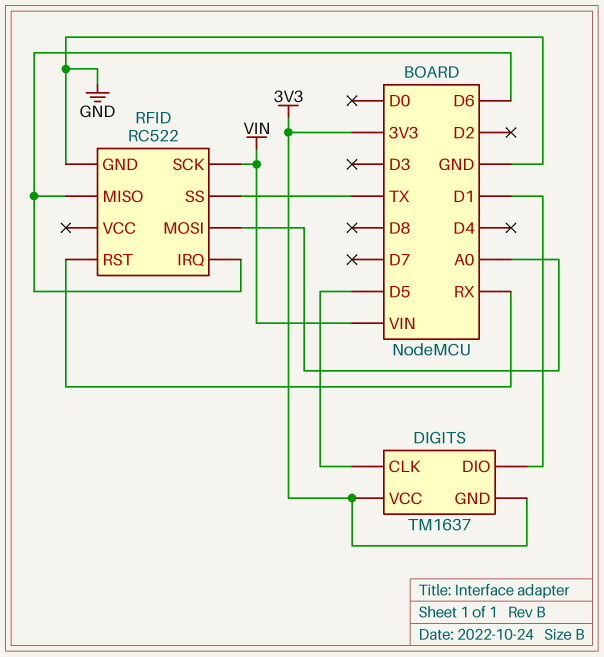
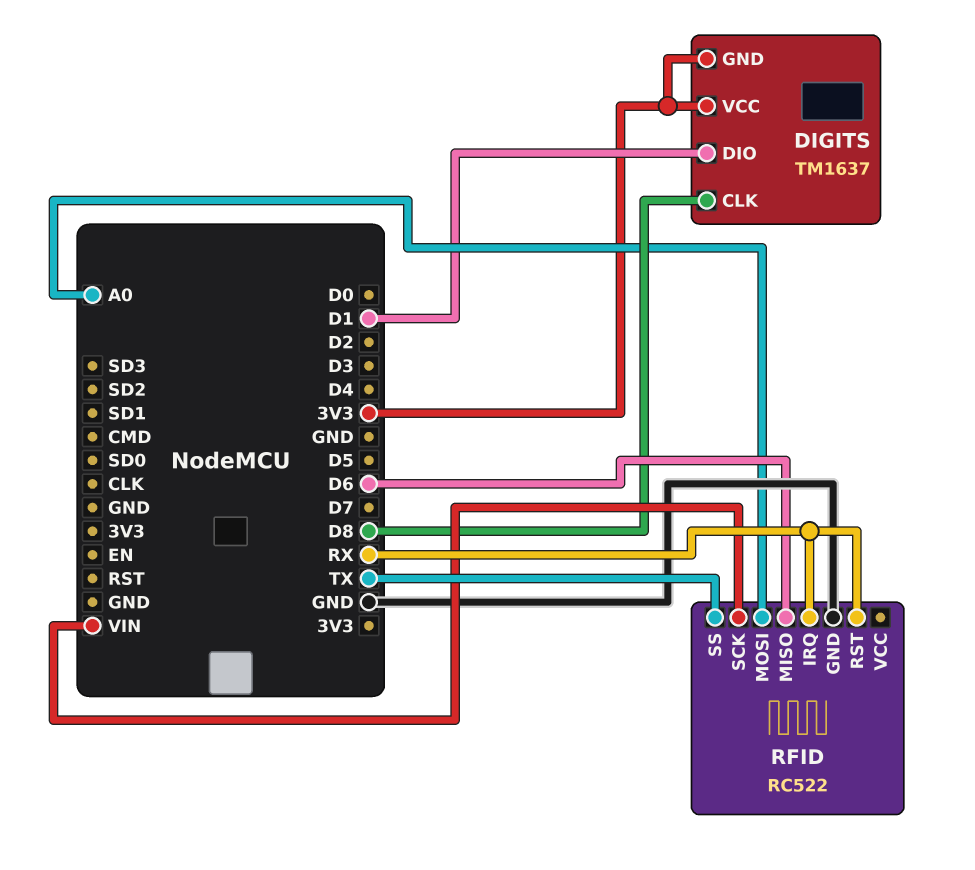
DIGITS pin CLK: D5 -> D8
RFID pin IRQ: D6 -> RX

